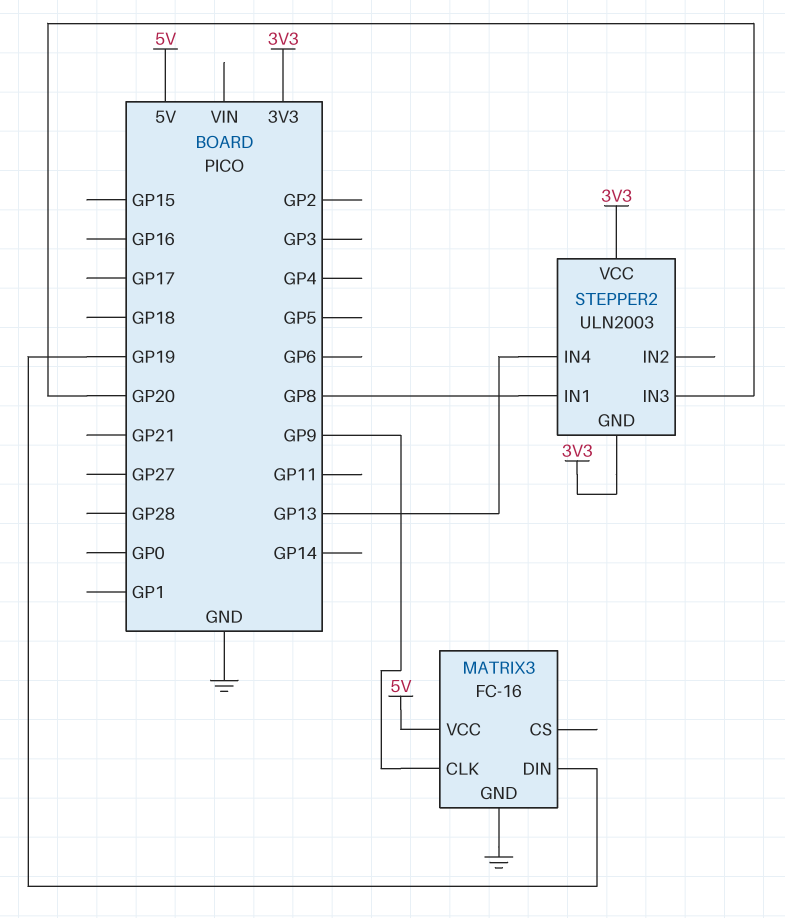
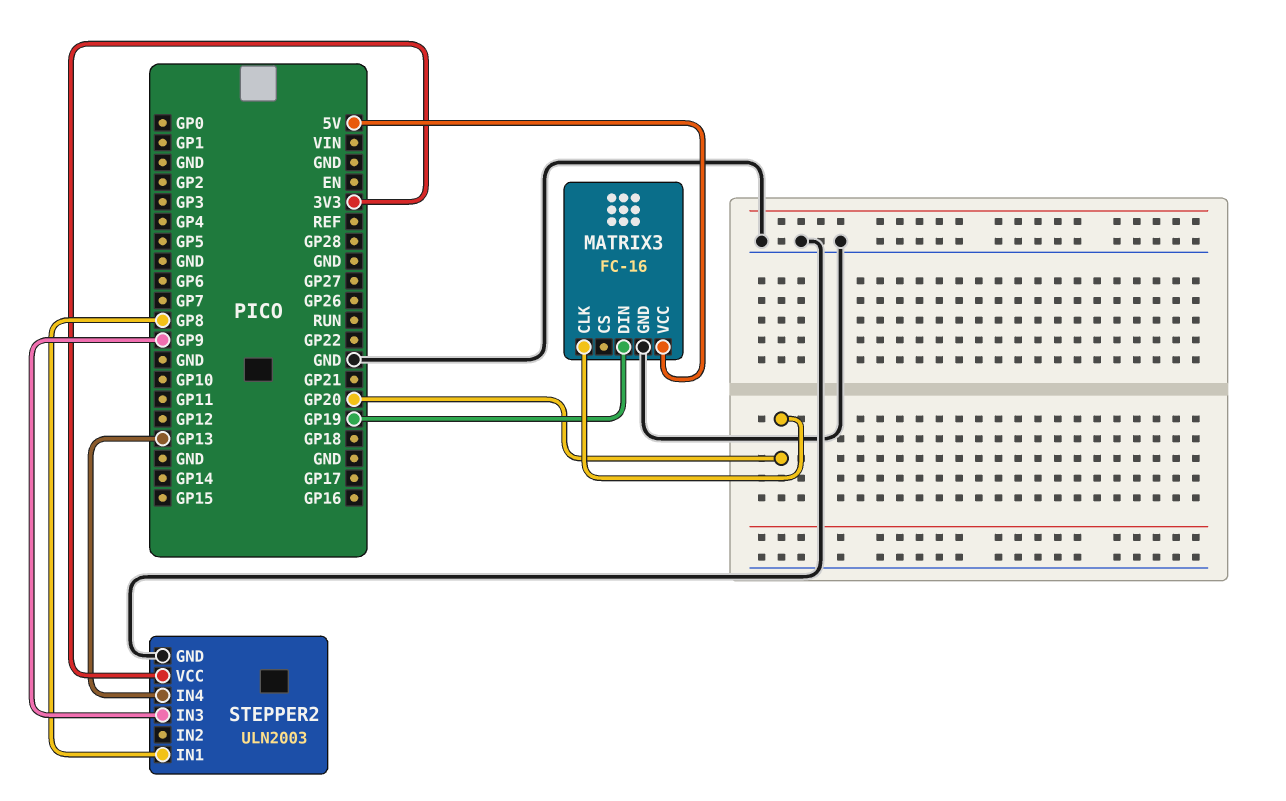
MATRIX3 pin CLK: GP9 -> GP20
STEPPER2 pin GND: 3V3 -> GND
STEPPER2 pin IN3: GP20 -> GP9

